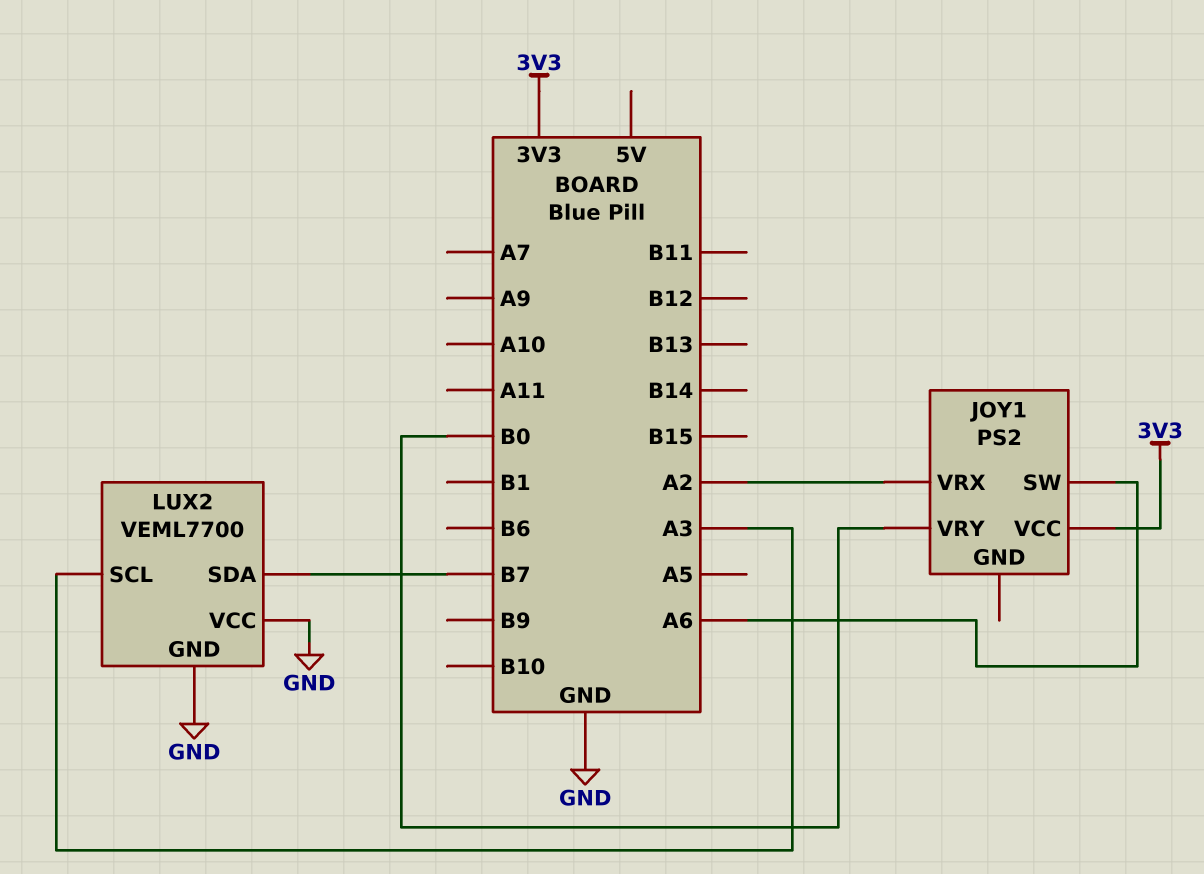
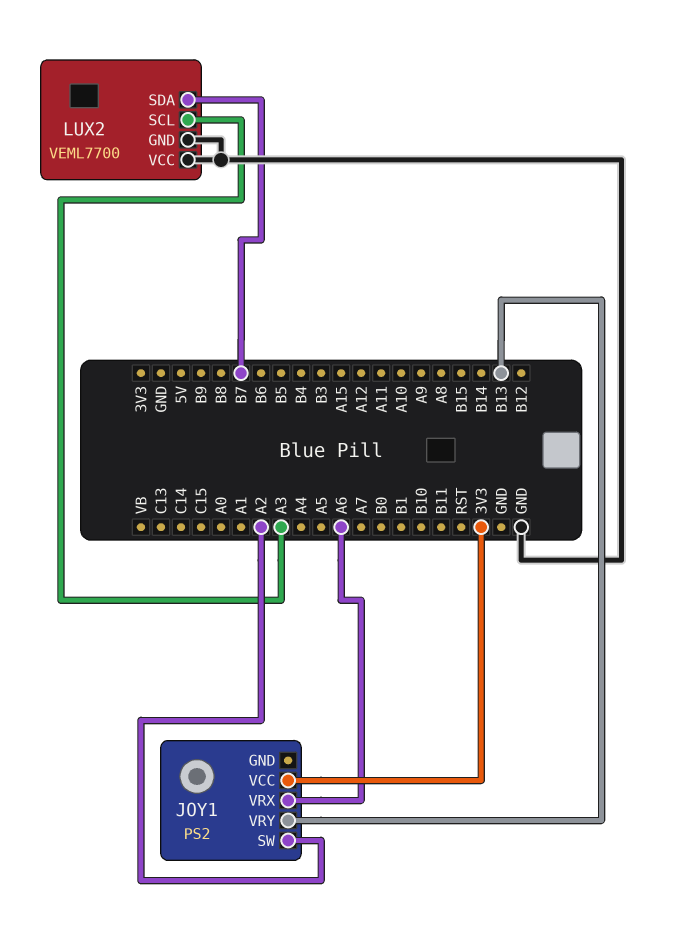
JOY1 pin SW: A6 -> A2
JOY1 pin VRX: A2 -> A6
JOY1 pin VRY: B0 -> B13

